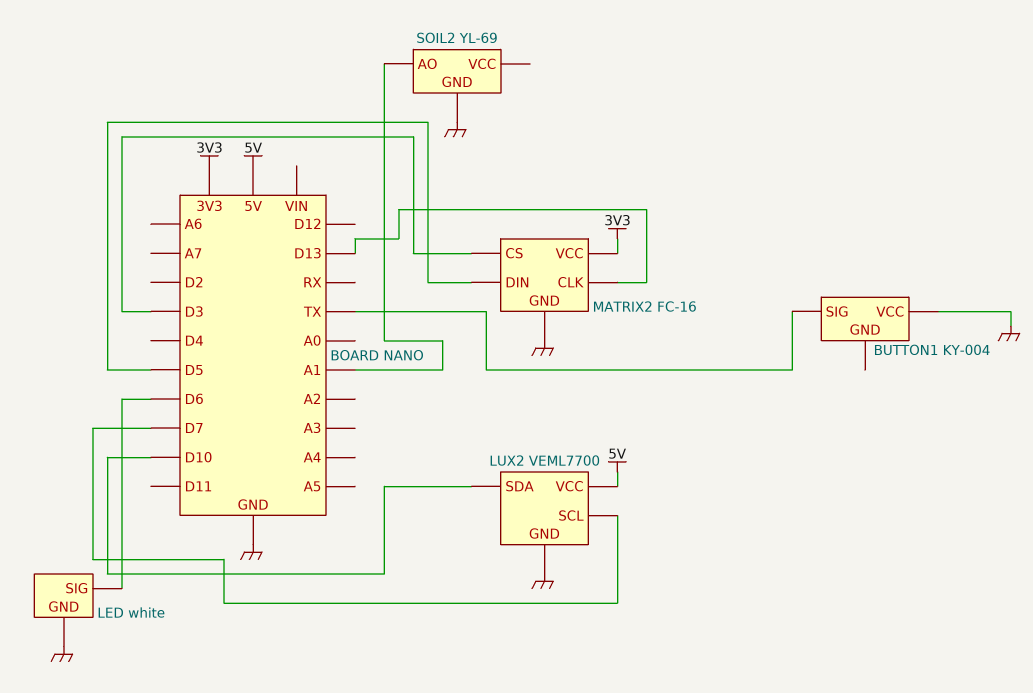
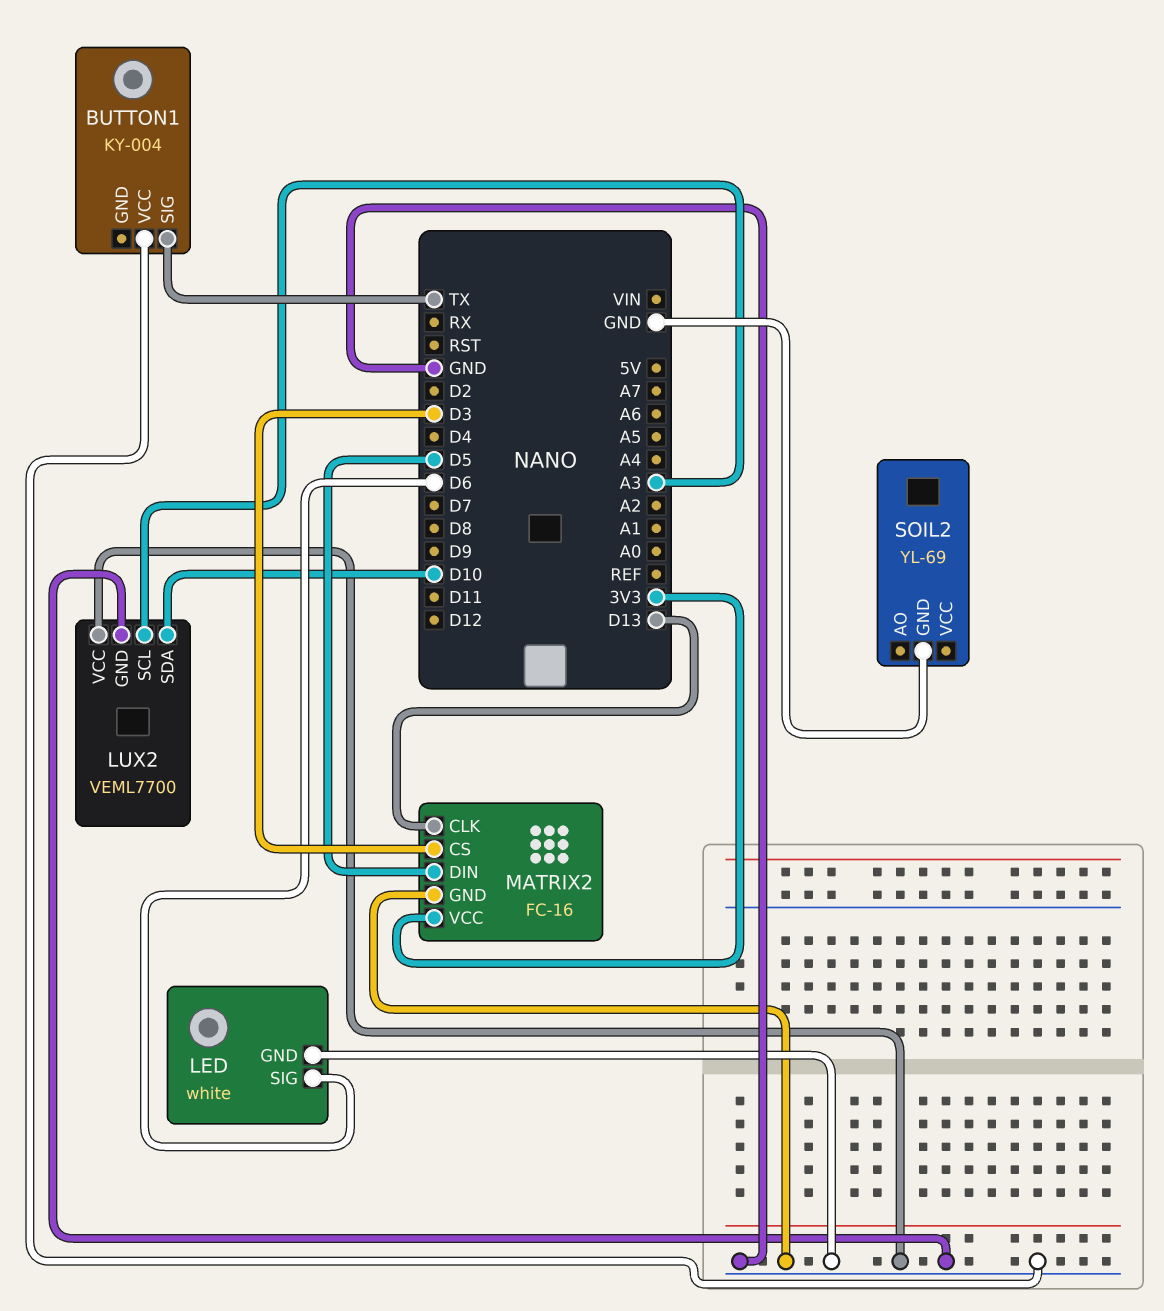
LUX2 pin SCL: D7 -> A3
LUX2 pin VCC: 5V -> GND
SOIL2 pin AO: A1 -> none

